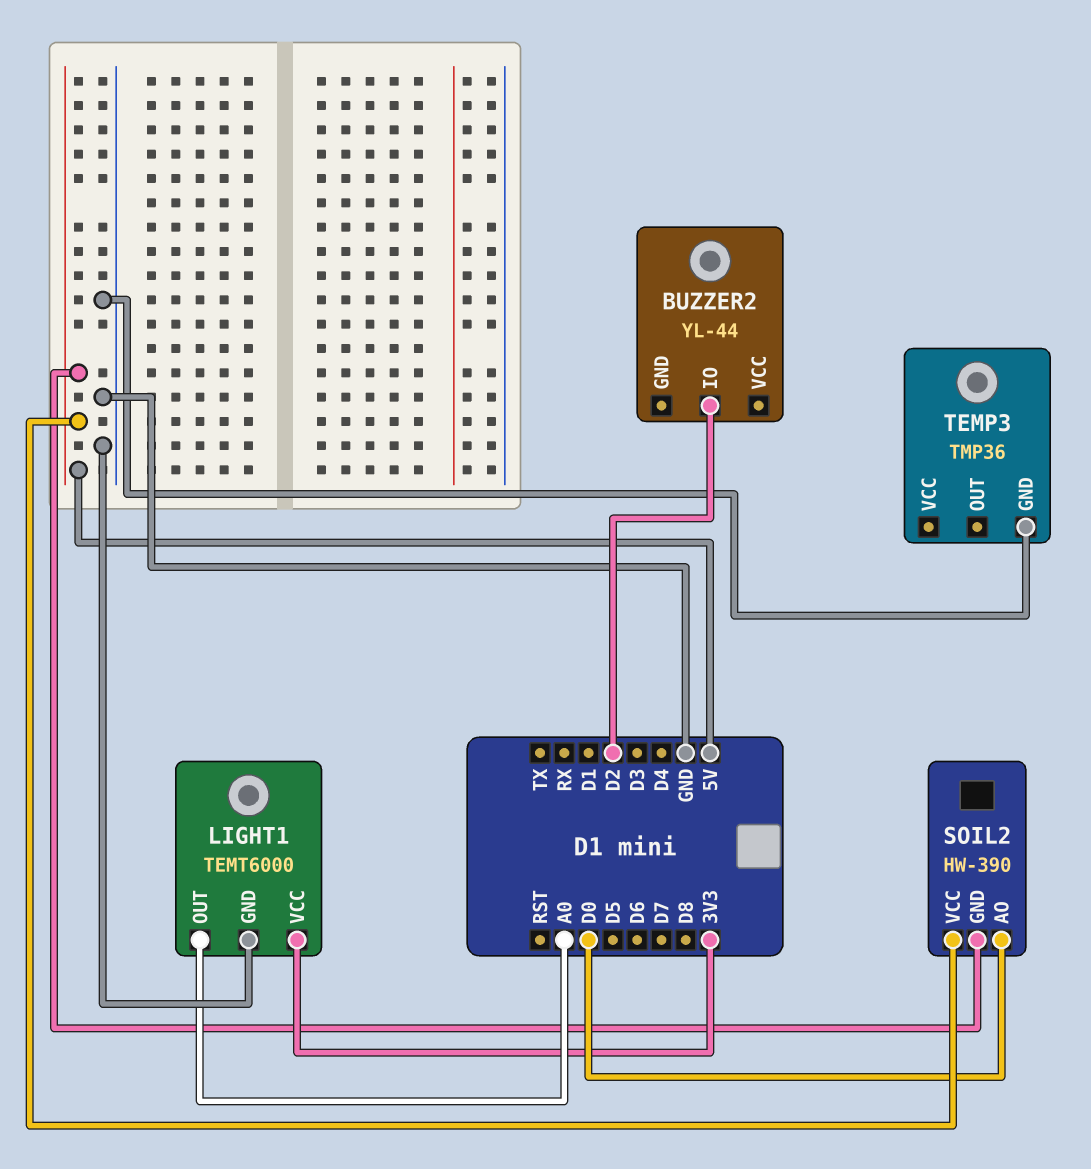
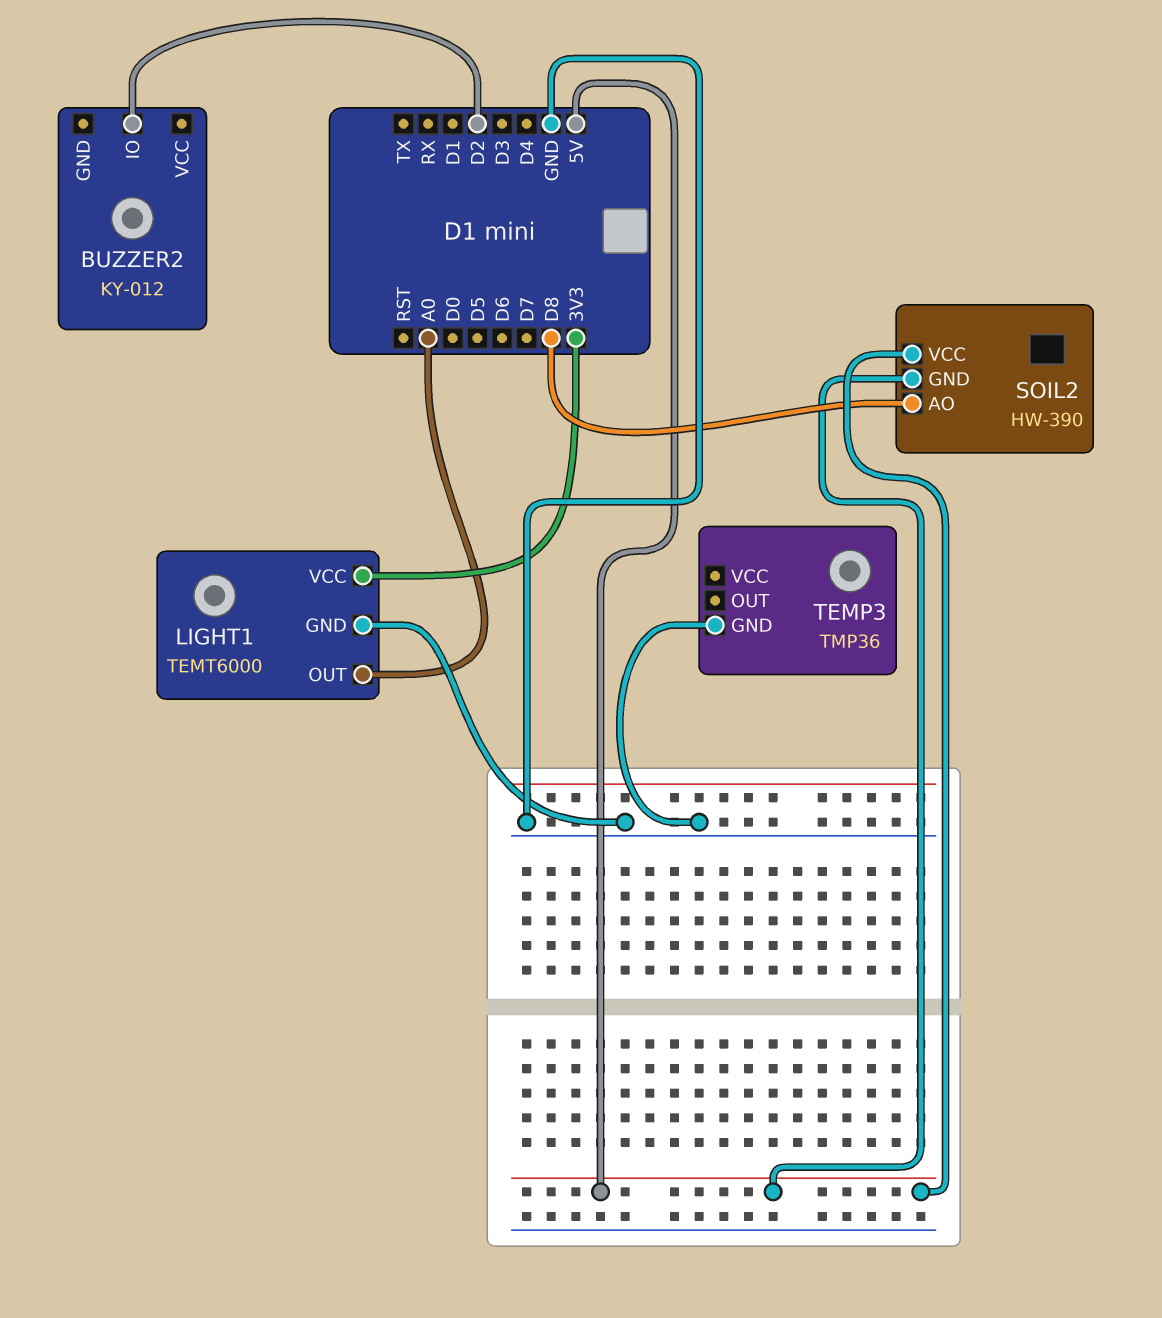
BUZZER2: YL-44 -> KY-012
SOIL2 pin AO: D0 -> D8

